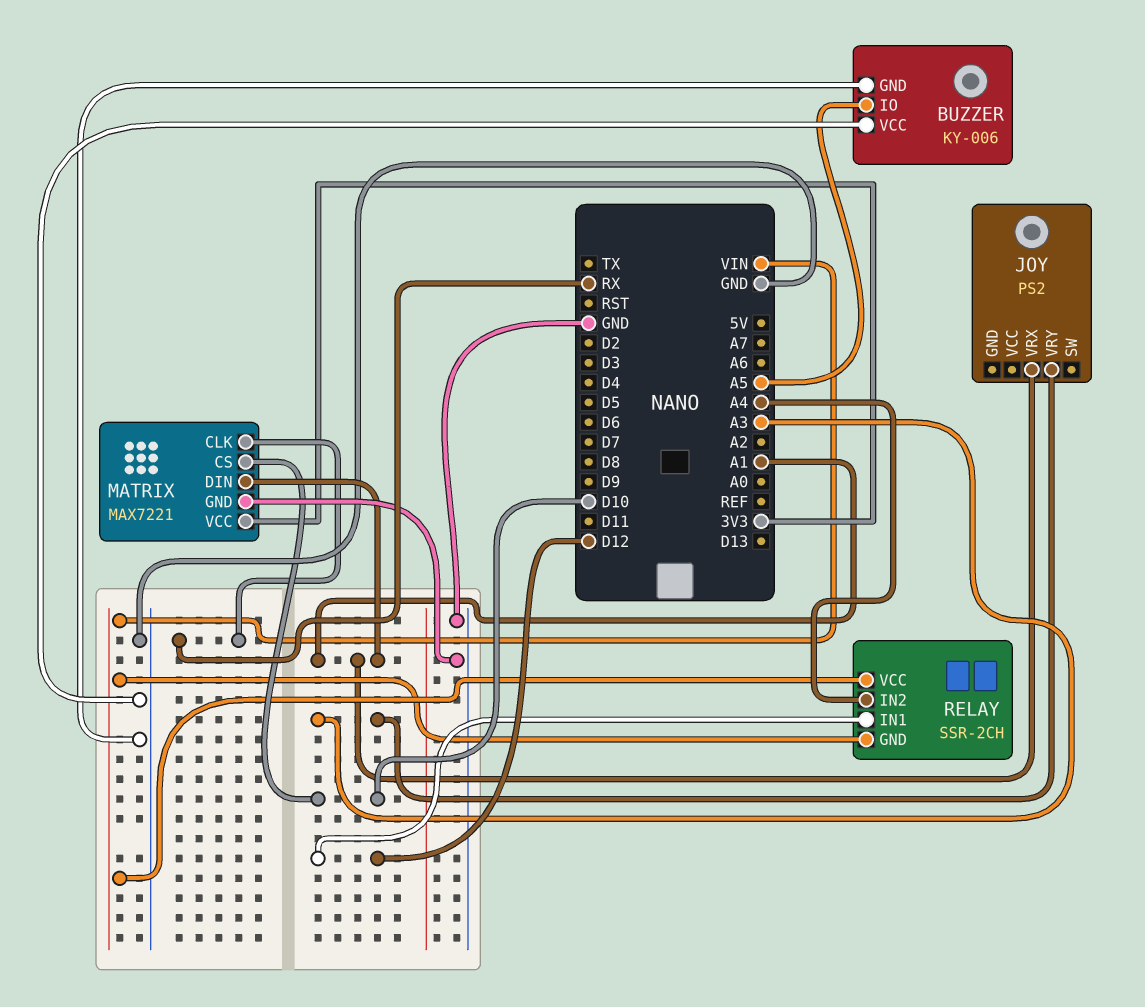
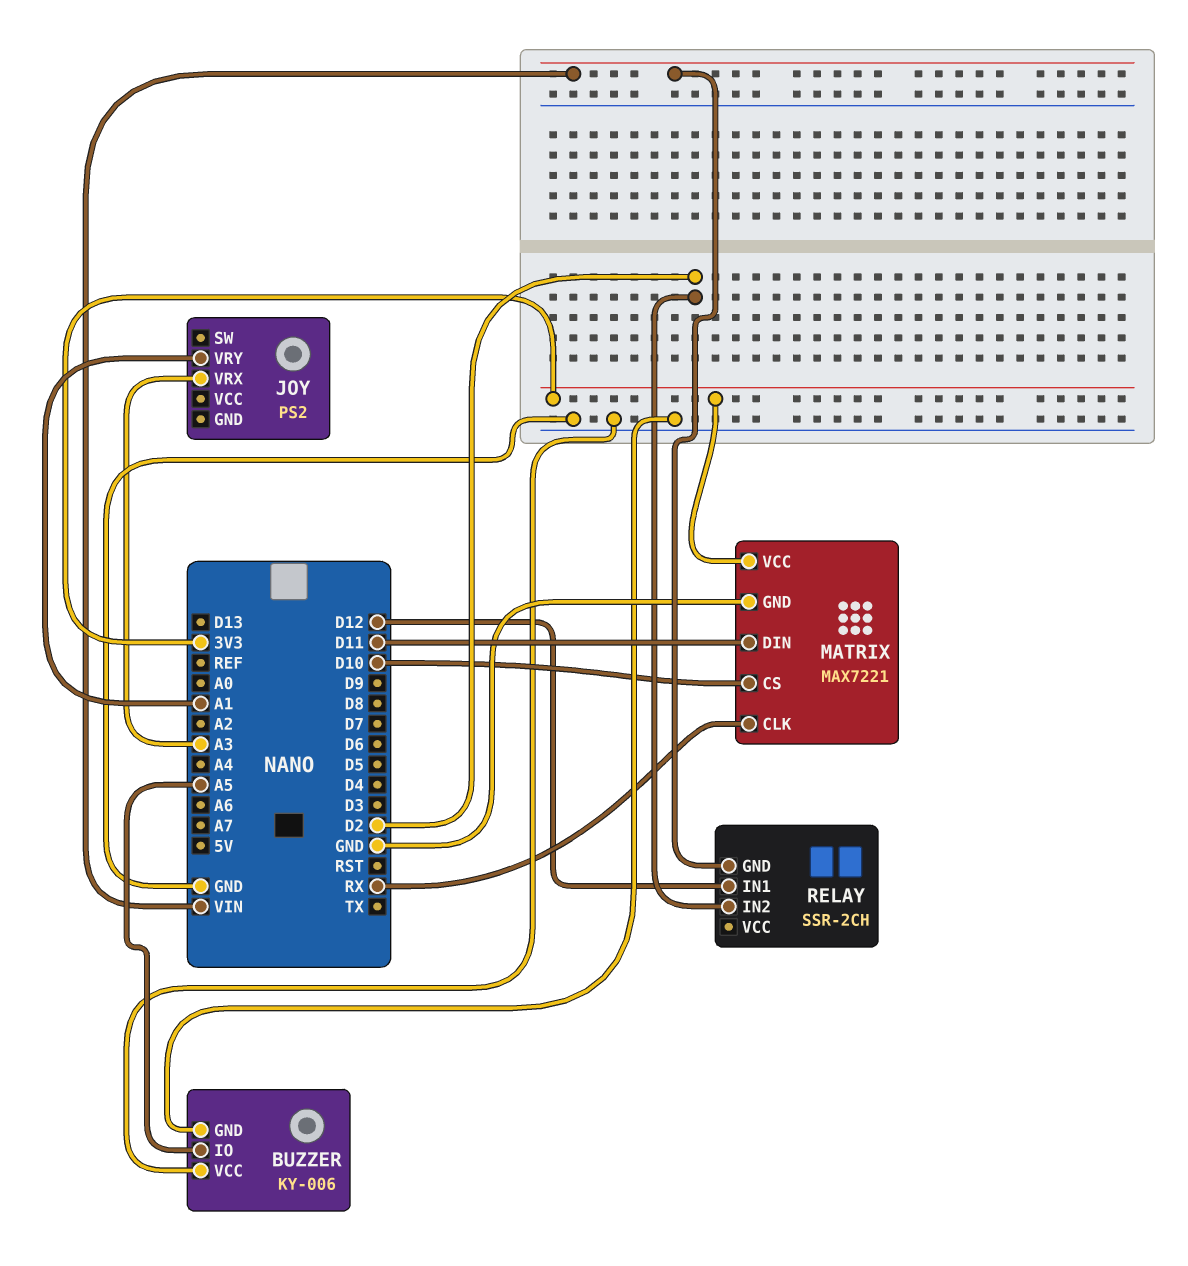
JOY pin VRX: A1 -> A3
JOY pin VRY: A3 -> A1
MATRIX pin DIN: A1 -> D11
RELAY pin IN2: A4 -> D2
RELAY pin VCC: VIN -> none

